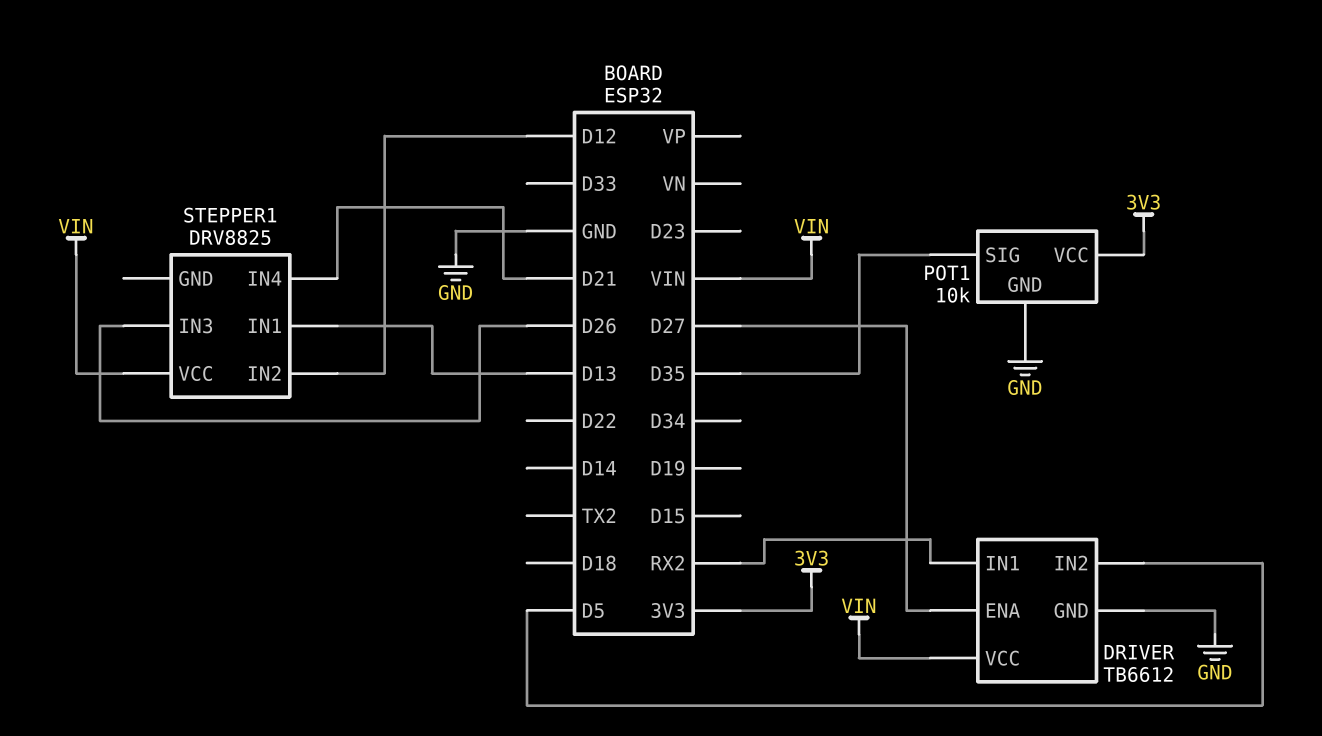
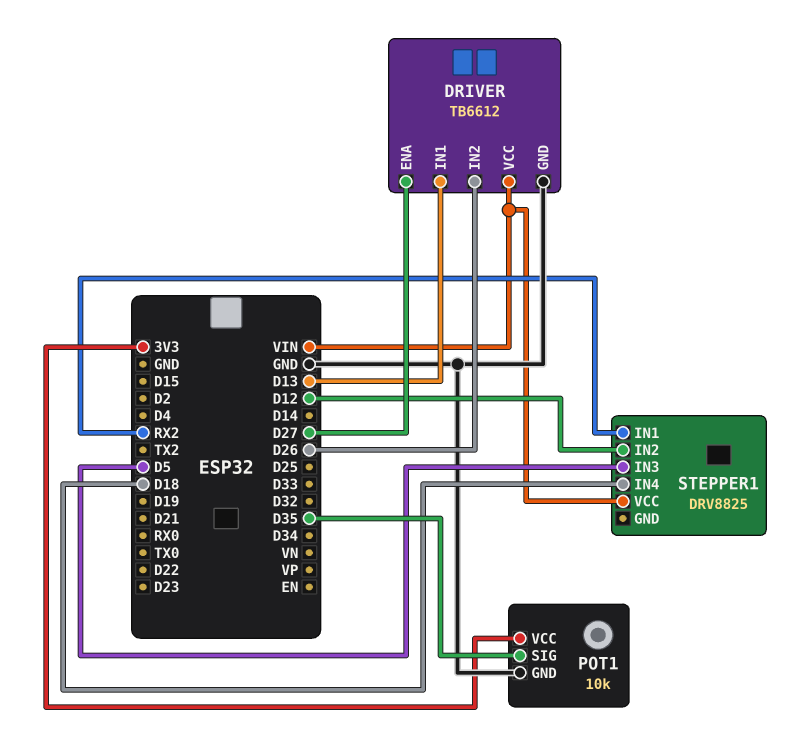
DRIVER pin IN1: RX2 -> D13
DRIVER pin IN2: D5 -> D26
STEPPER1 pin IN1: D13 -> RX2
STEPPER1 pin IN3: D26 -> D5
STEPPER1 pin IN4: D21 -> D18

